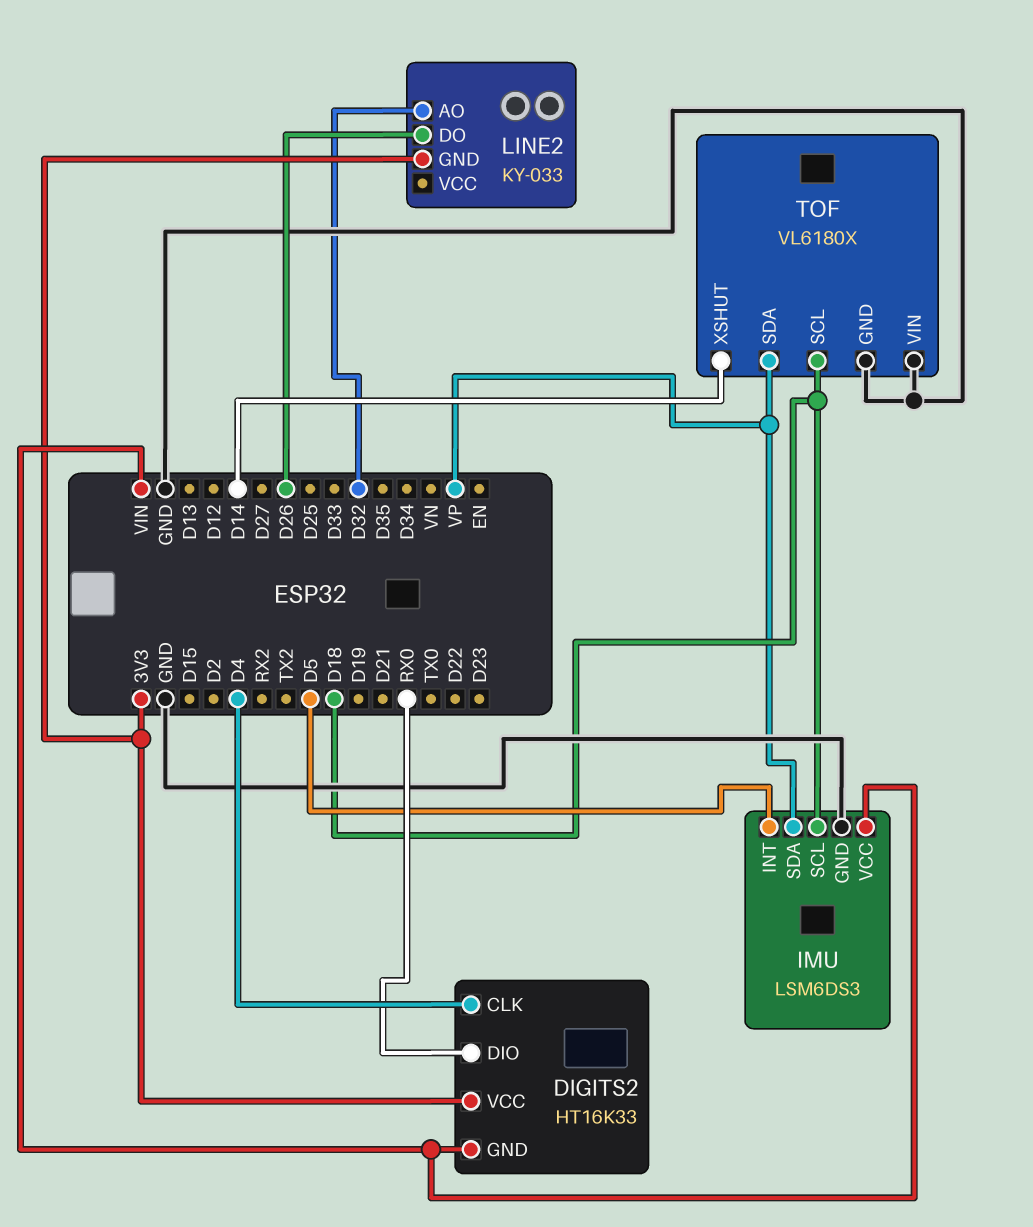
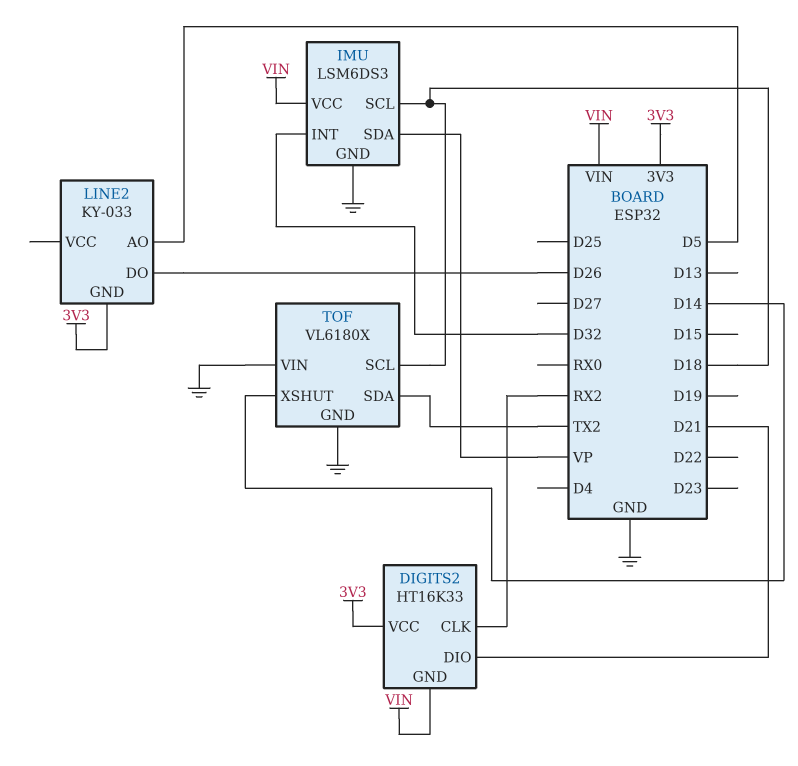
DIGITS2 pin CLK: D4 -> RX2
DIGITS2 pin DIO: RX0 -> D21
IMU pin INT: D5 -> D32
LINE2 pin AO: D32 -> D5
TOF pin SDA: VP -> TX2

